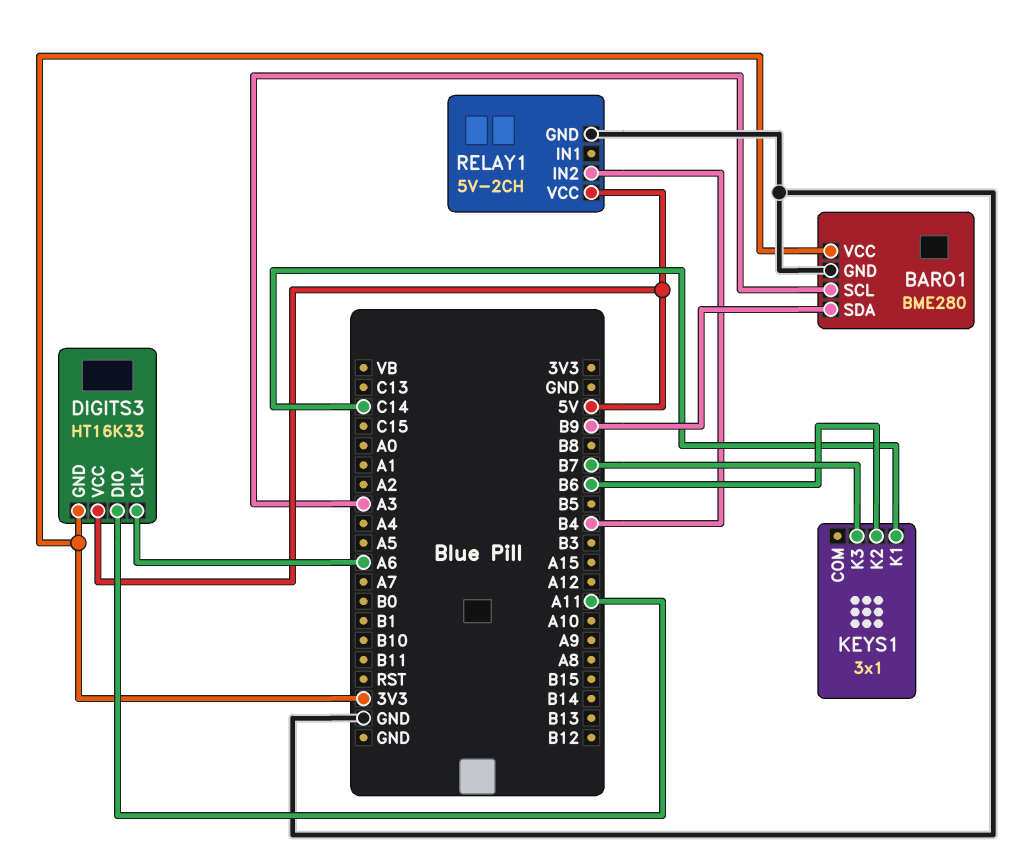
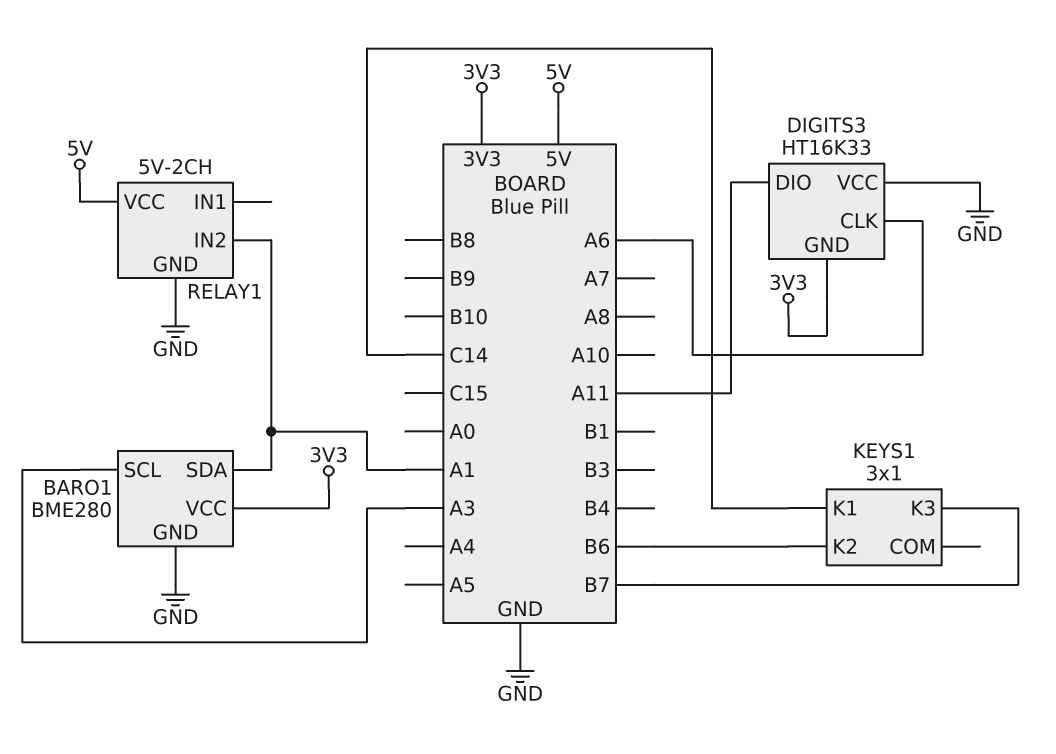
BARO1 pin SDA: B9 -> A1
DIGITS3 pin VCC: 5V -> GND
RELAY1 pin IN2: B4 -> A1

